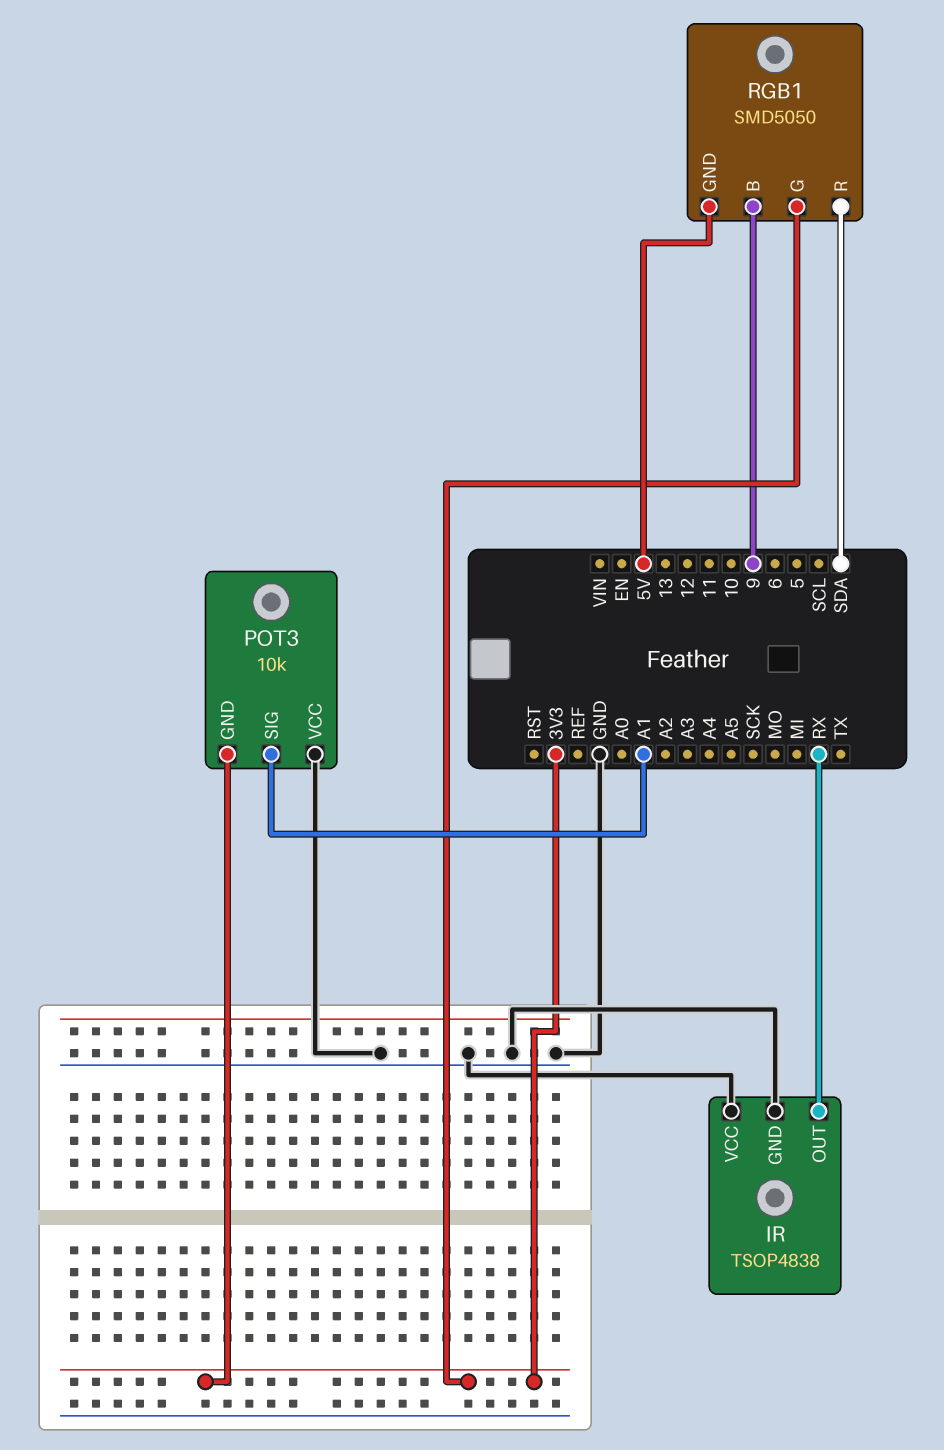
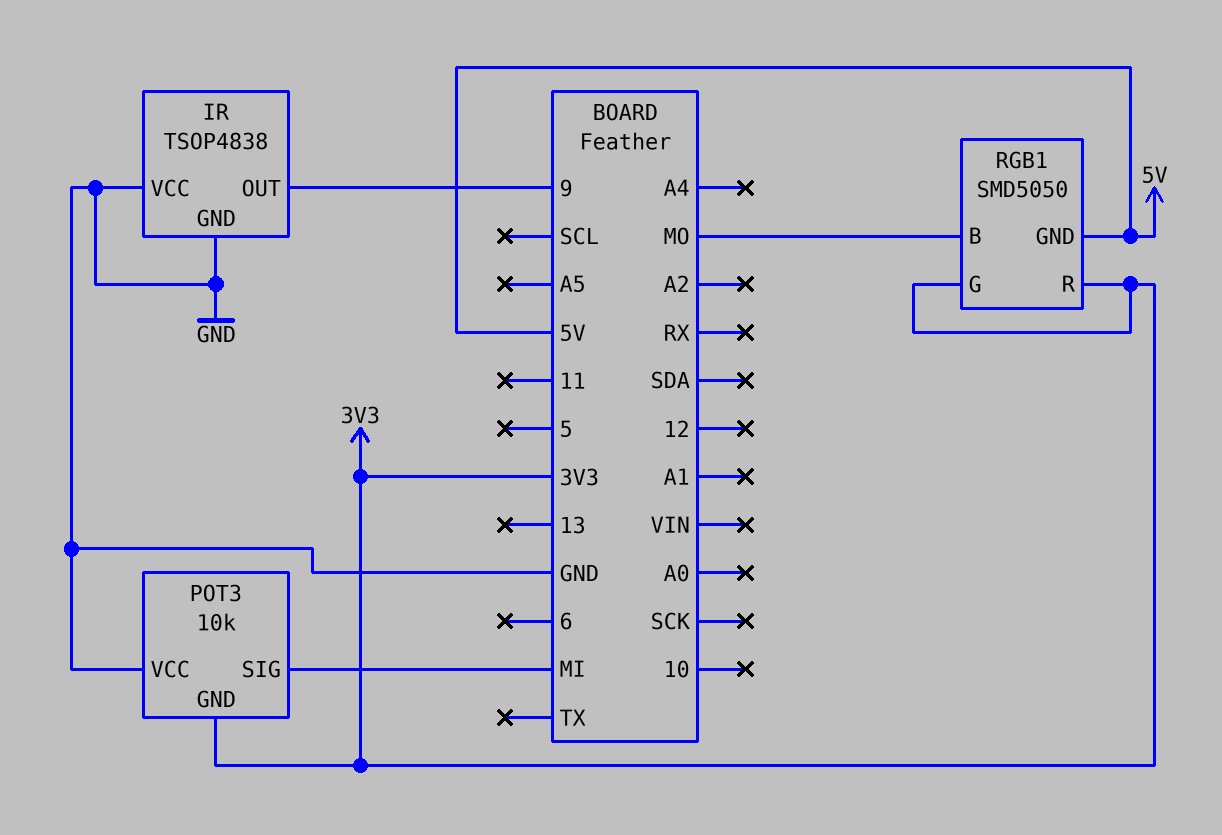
IR pin OUT: RX -> 9
POT3 pin SIG: A1 -> MI
RGB1 pin B: 9 -> MO
RGB1 pin R: SDA -> 3V3

